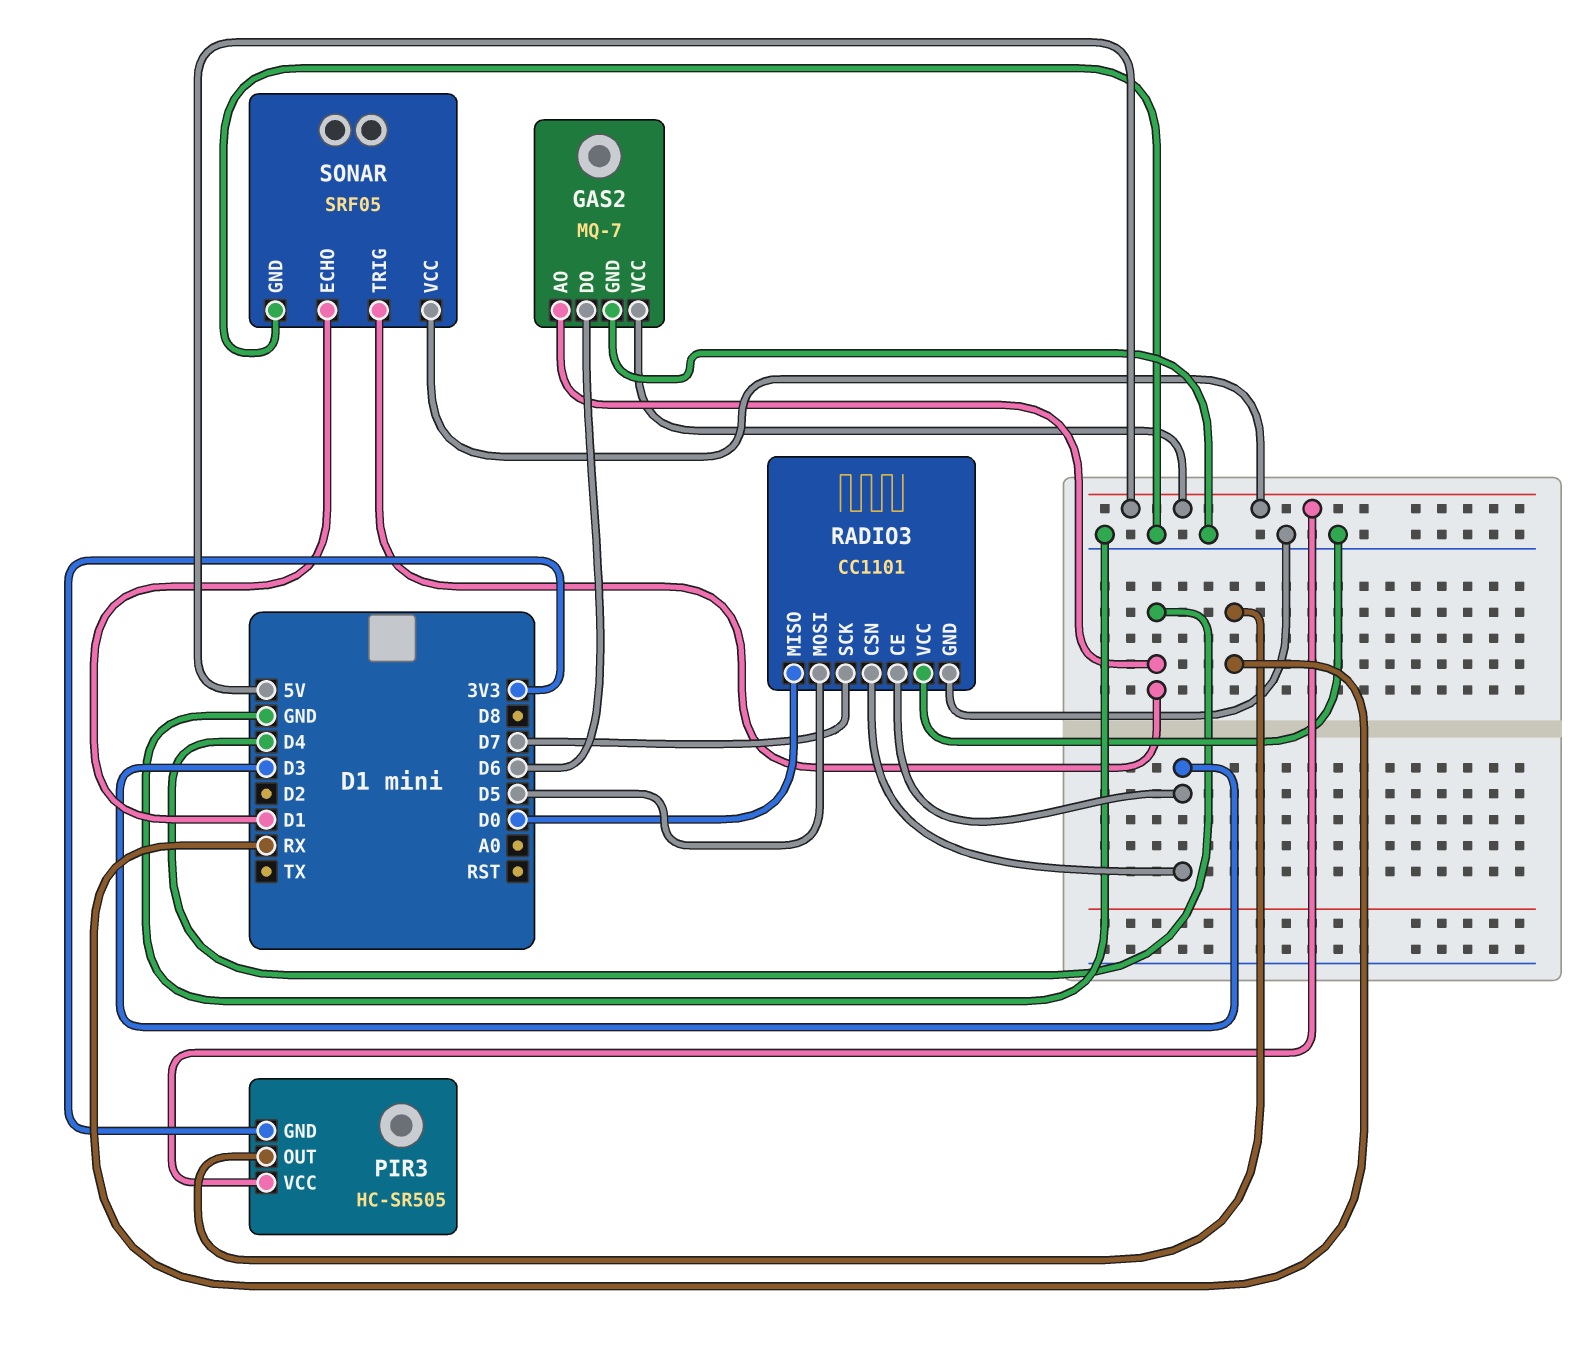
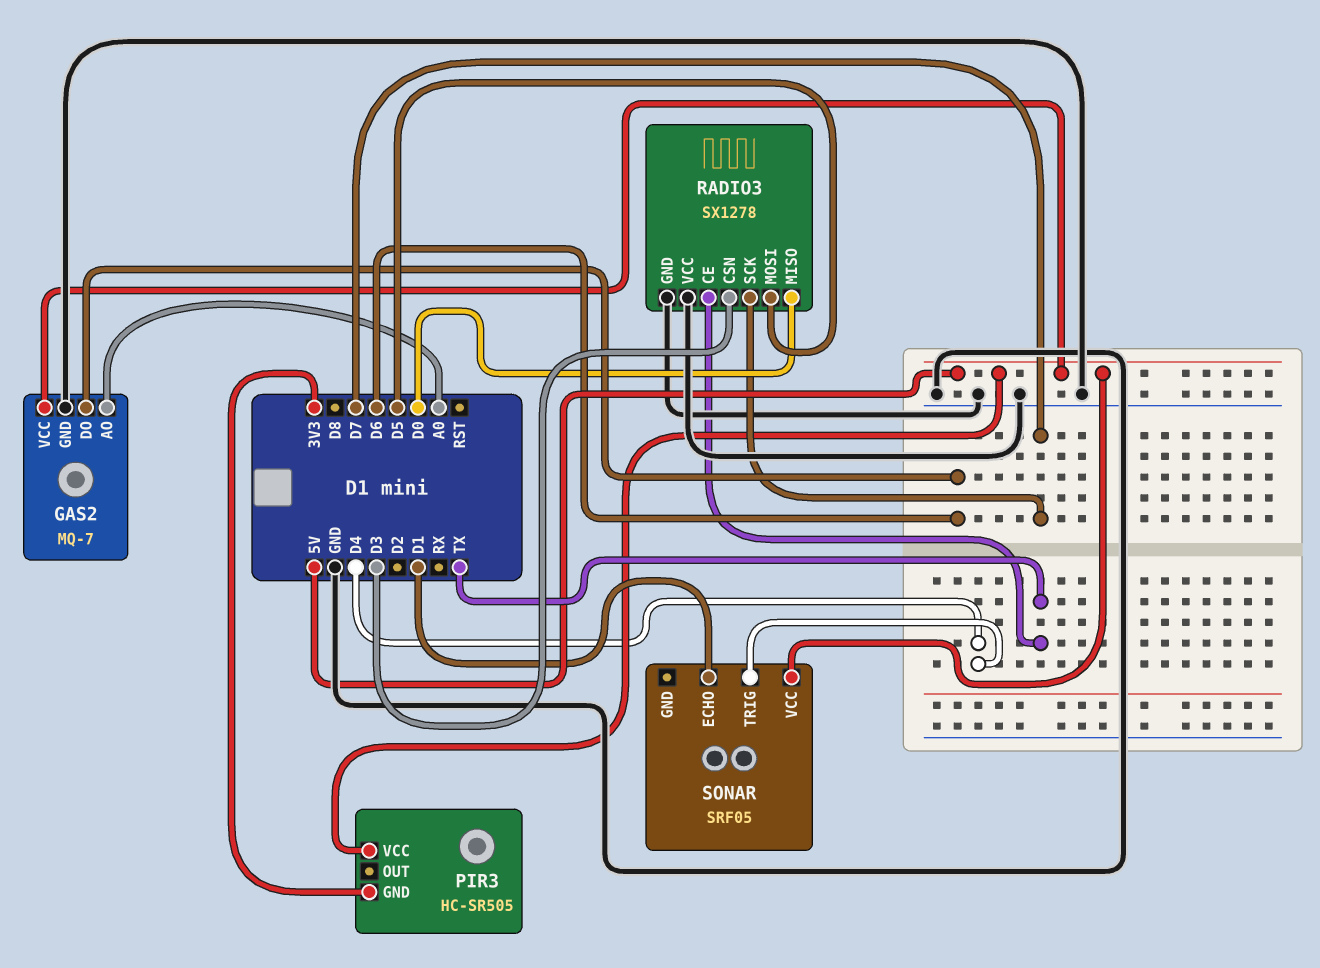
GAS2 pin AO: D4 -> A0
PIR3 pin OUT: RX -> none
RADIO3: CC1101 -> SX1278
RADIO3 pin CE: D3 -> TX
SONAR pin GND: GND -> none

